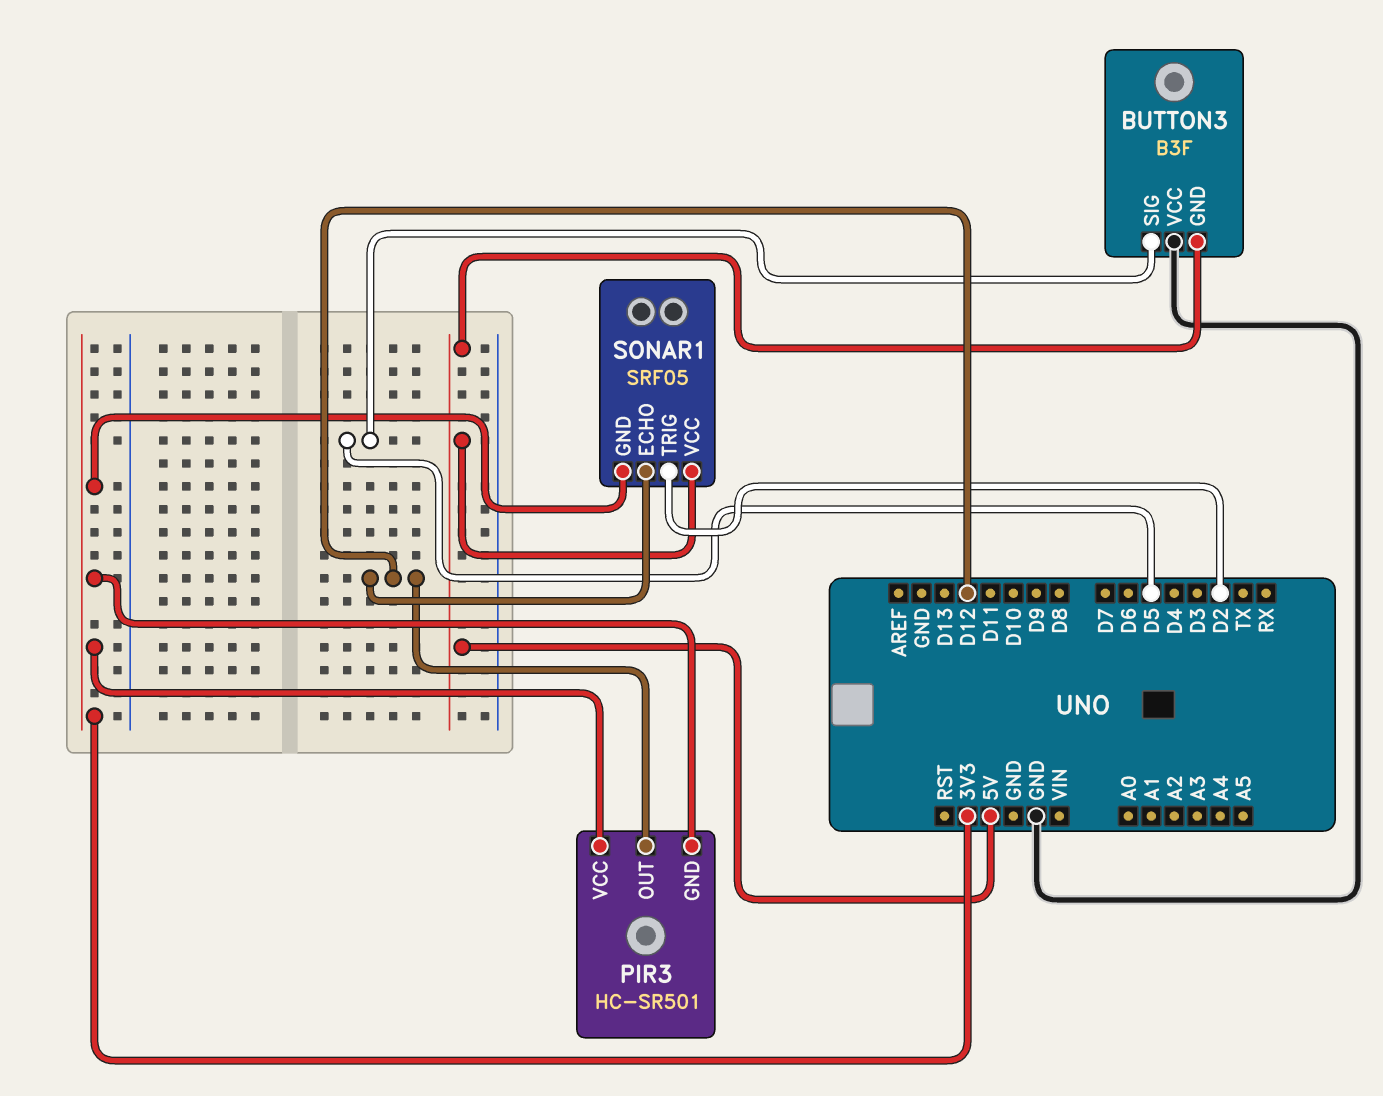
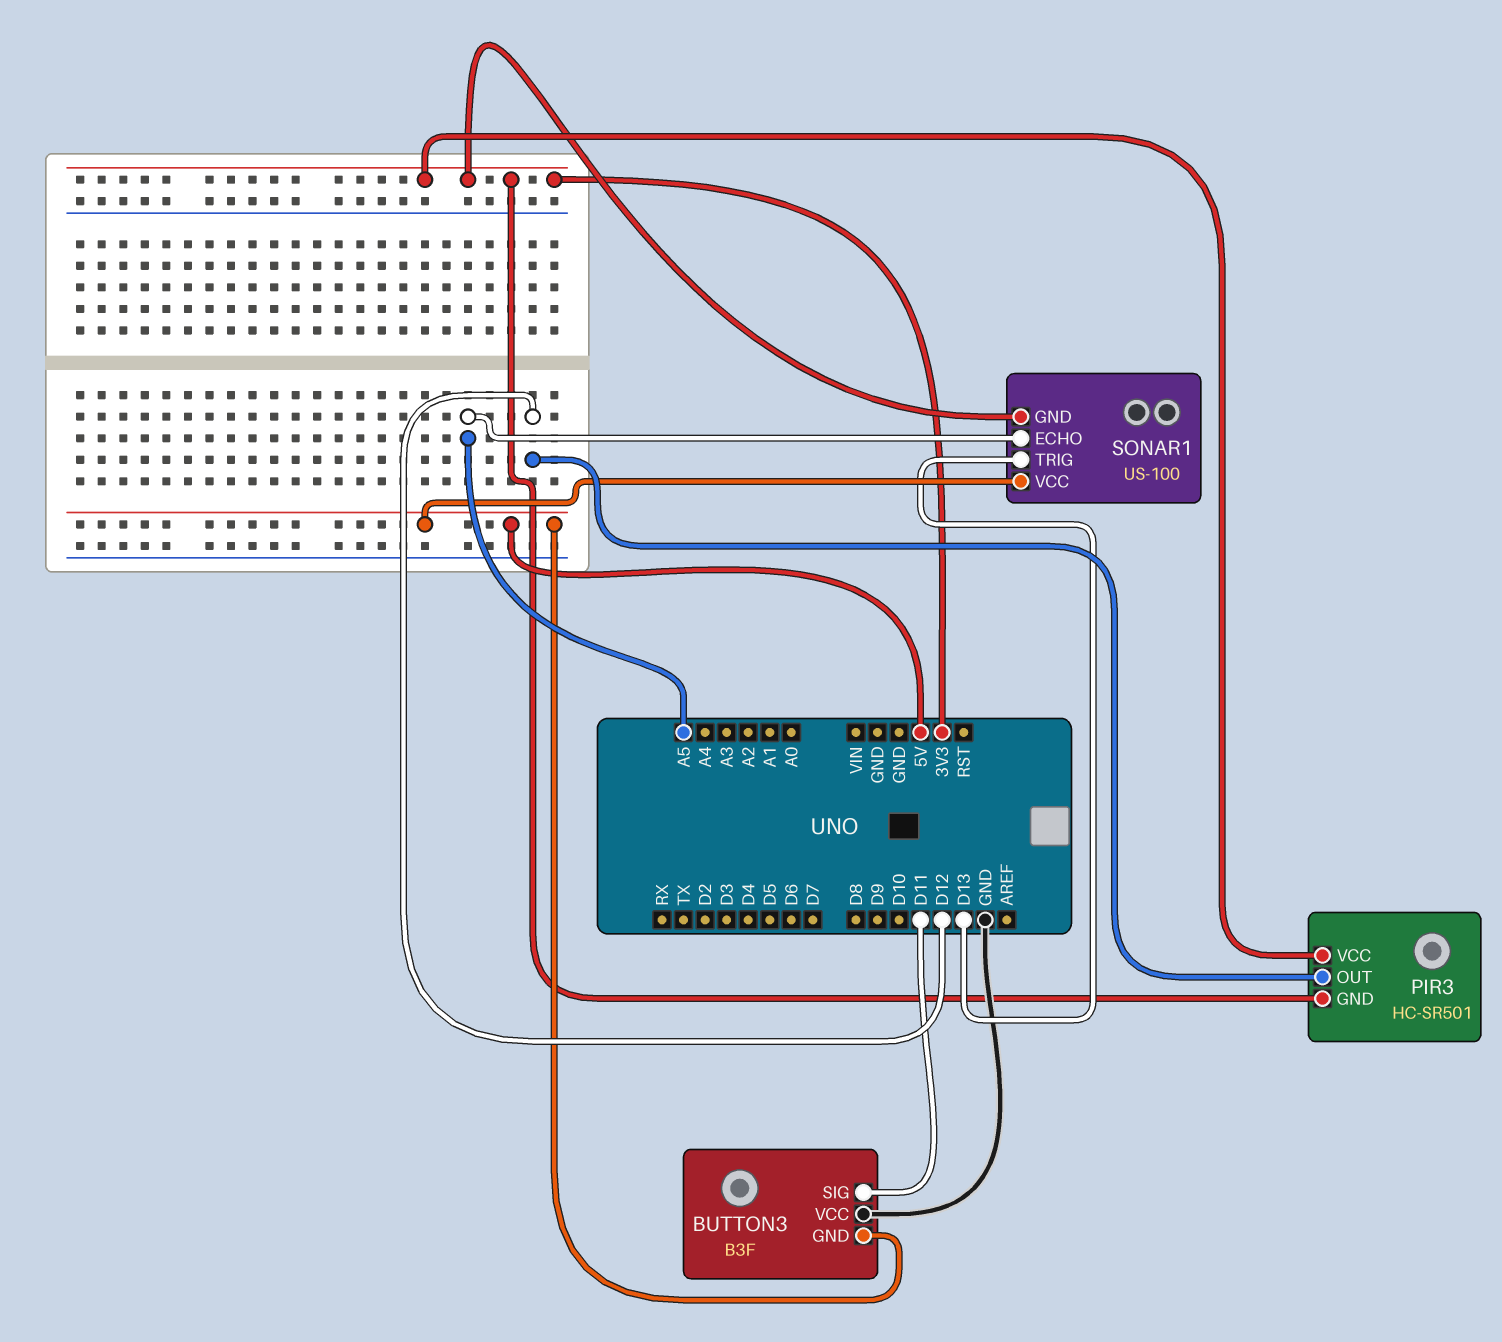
BUTTON3 pin SIG: D5 -> D11
SONAR1: SRF05 -> US-100
SONAR1 pin ECHO: D12 -> A5
SONAR1 pin TRIG: D2 -> D13

